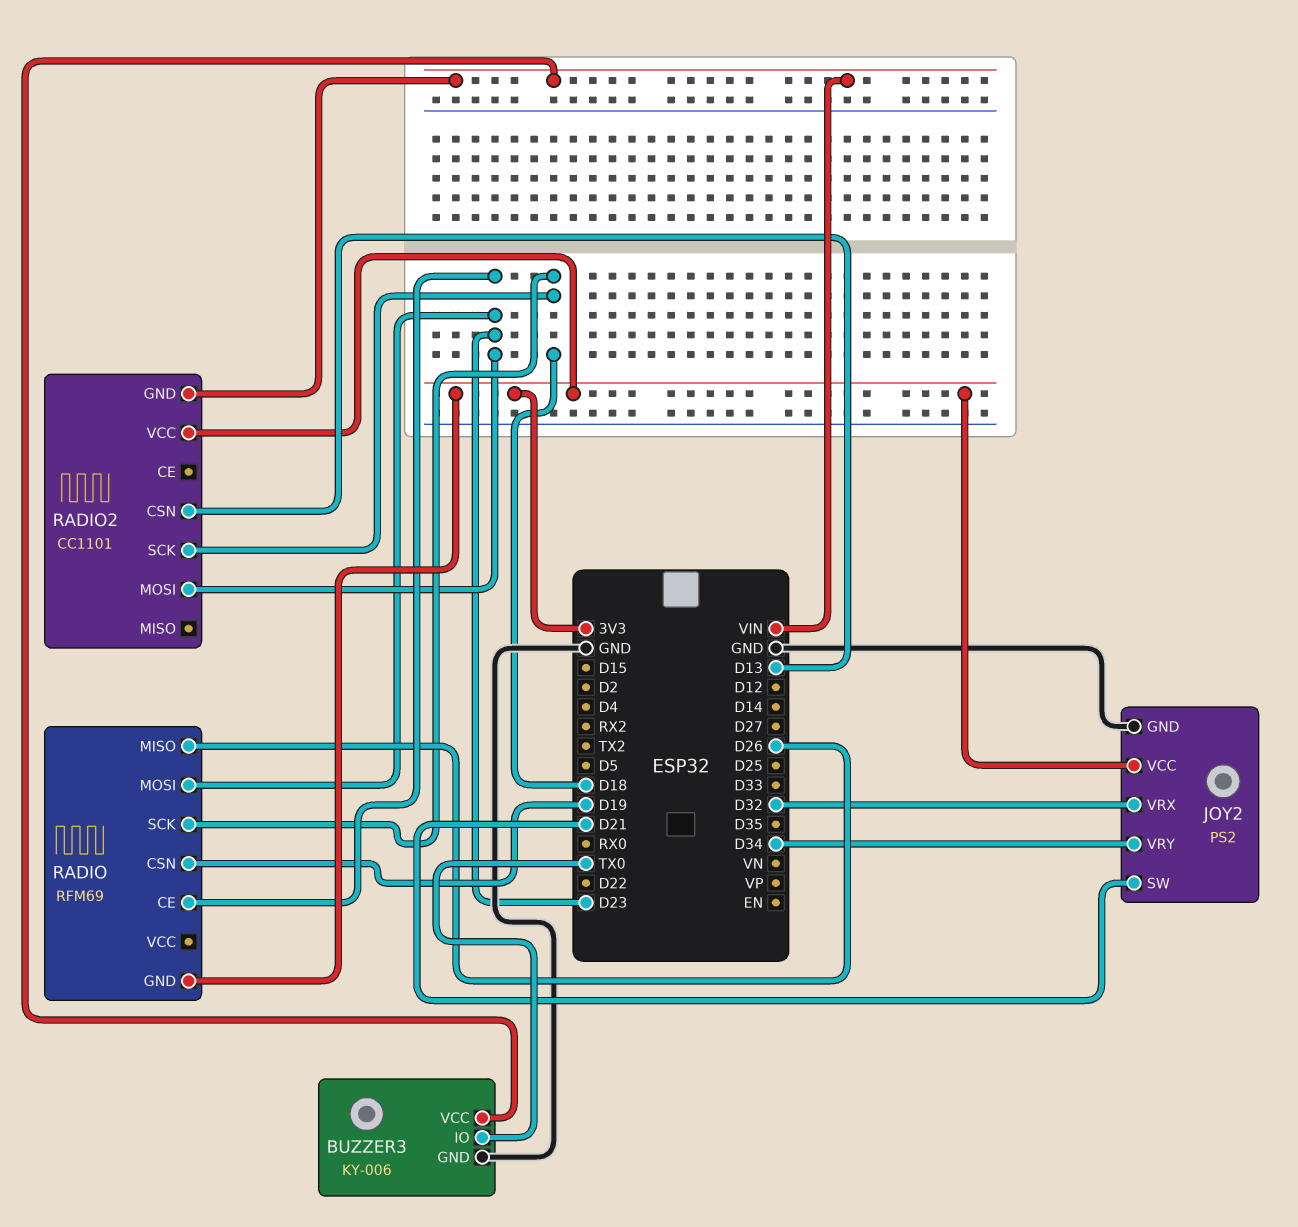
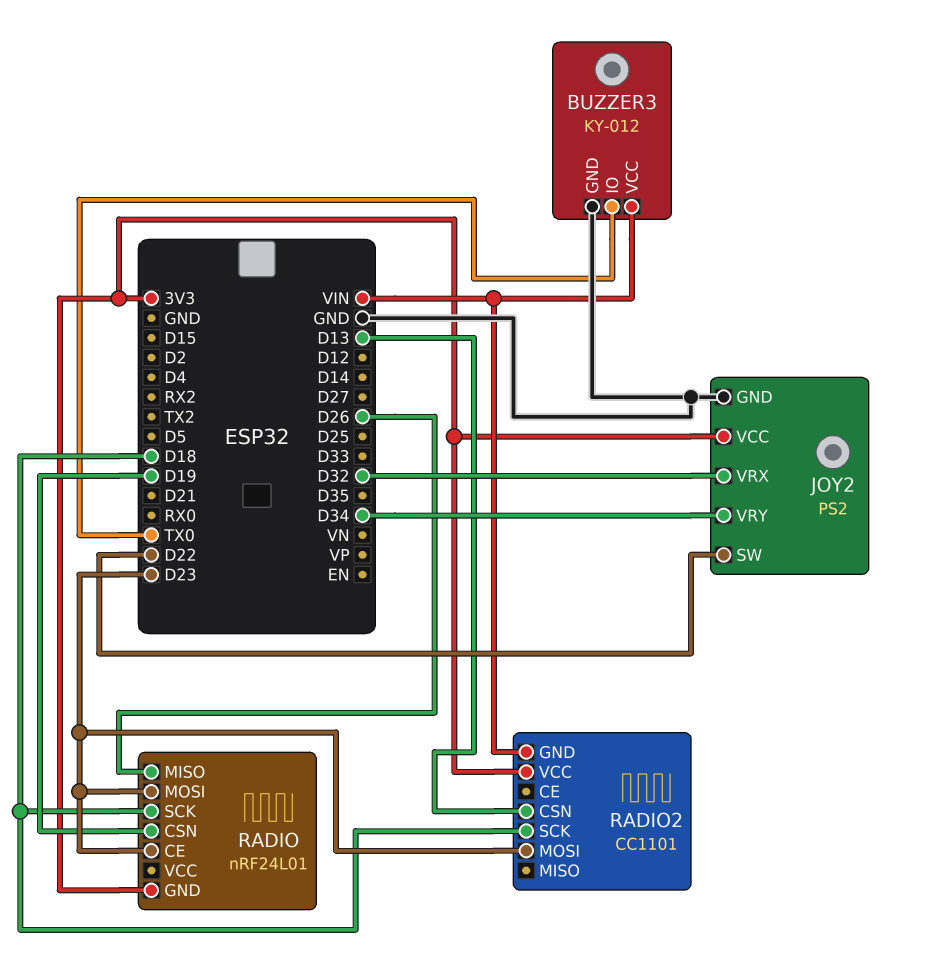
BUZZER3: KY-006 -> KY-012
JOY2 pin SW: D21 -> D22
RADIO: RFM69 -> nRF24L01

